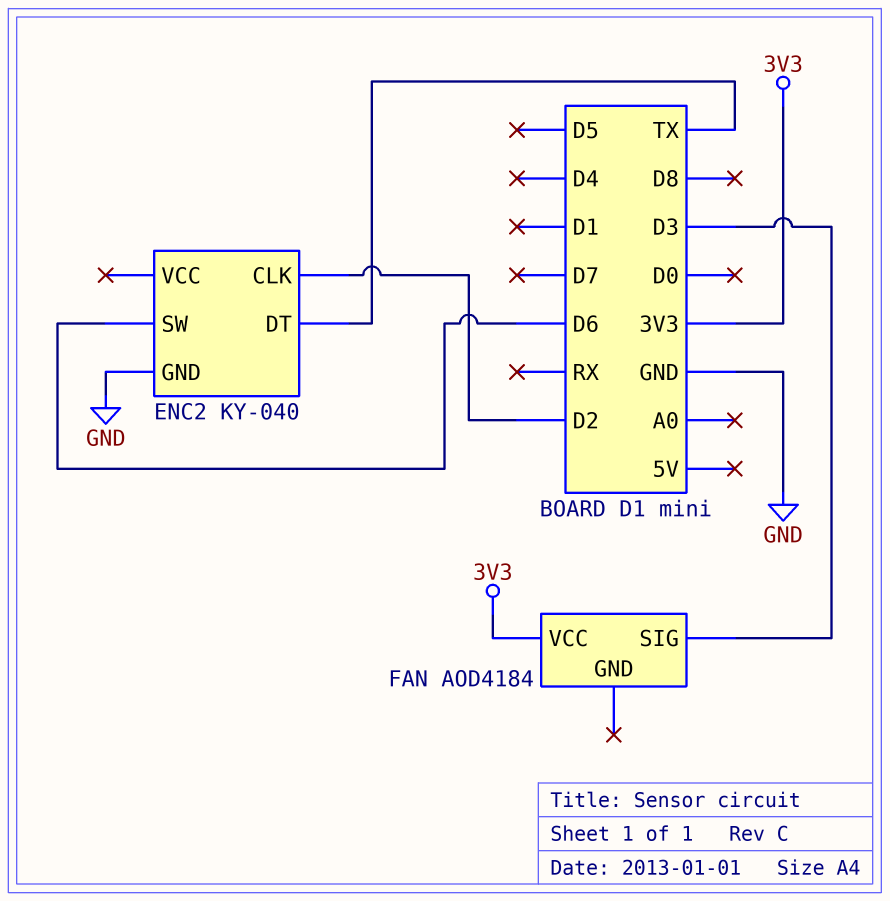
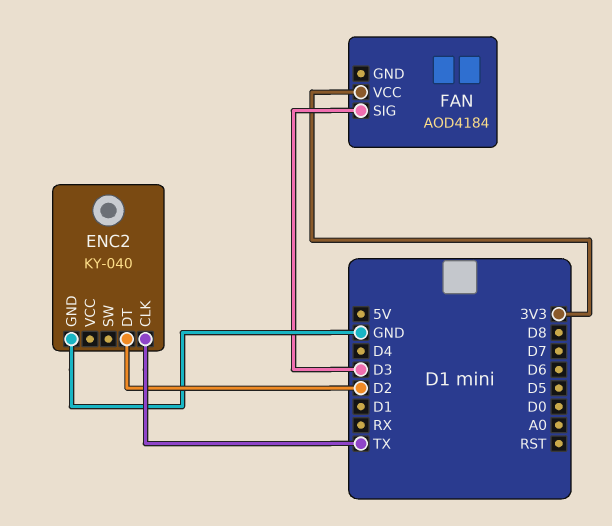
ENC2 pin CLK: D2 -> TX
ENC2 pin DT: TX -> D2
ENC2 pin SW: D6 -> none

